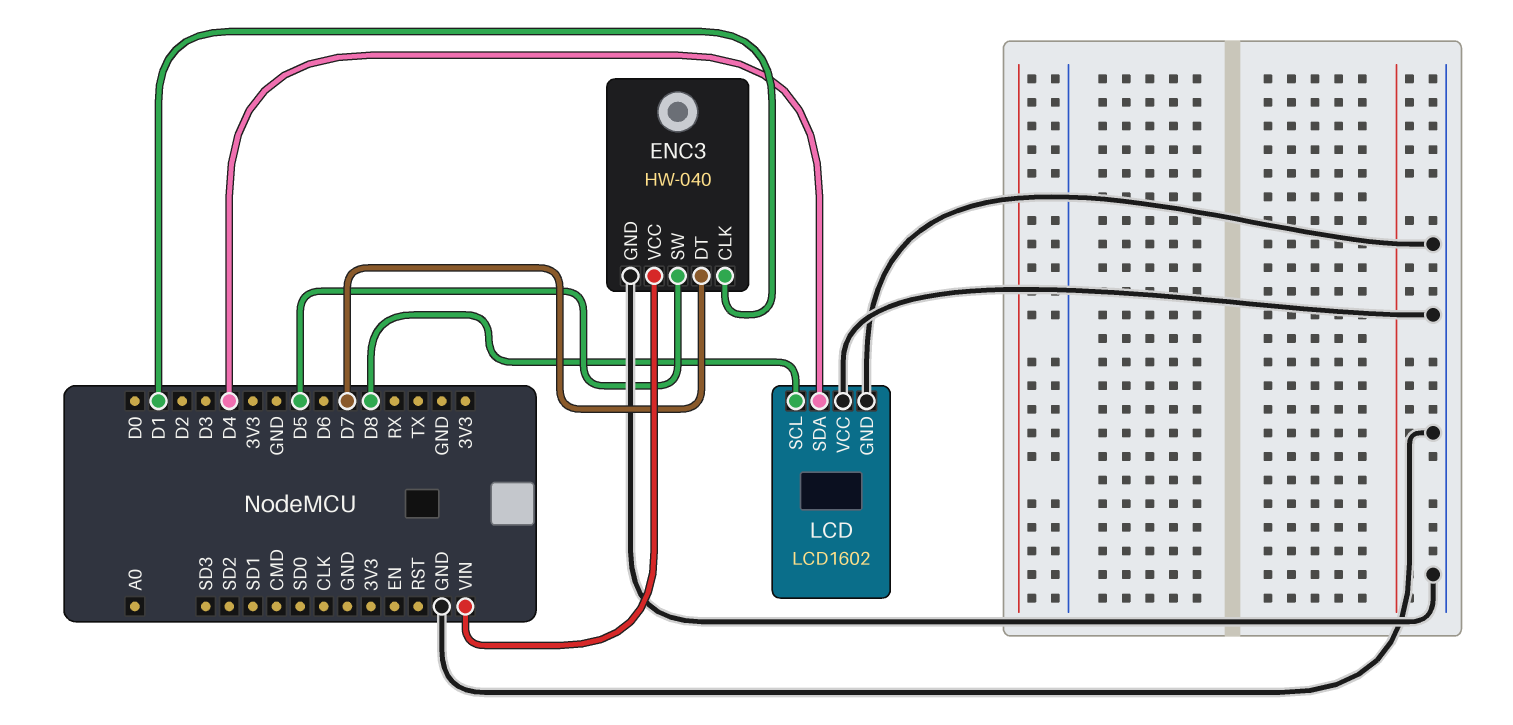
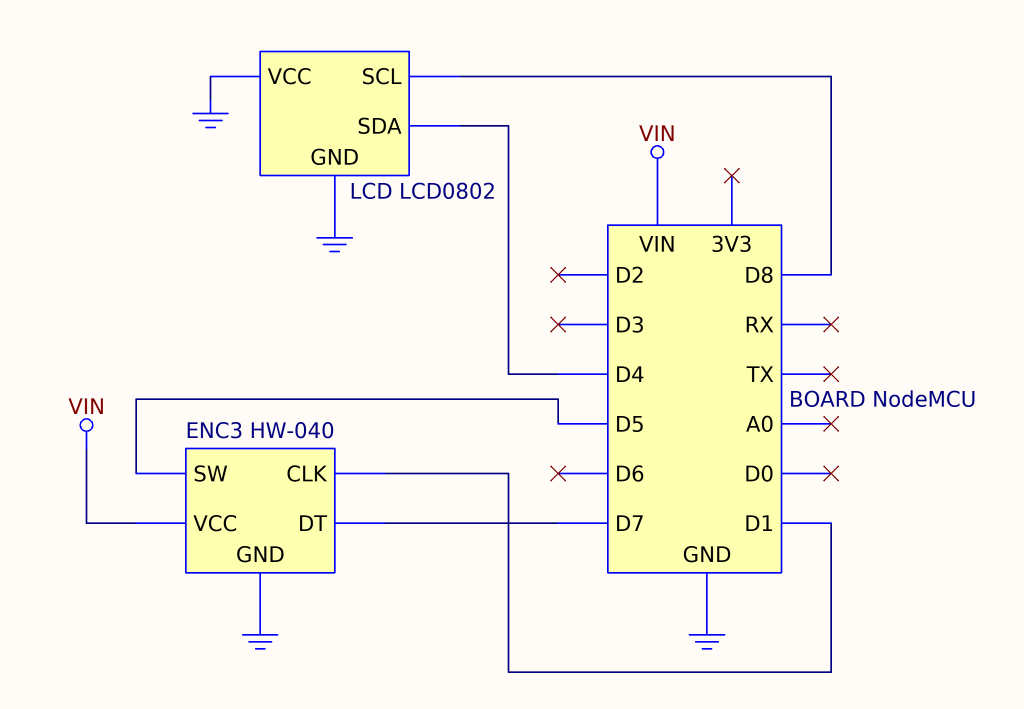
LCD: LCD1602 -> LCD0802

